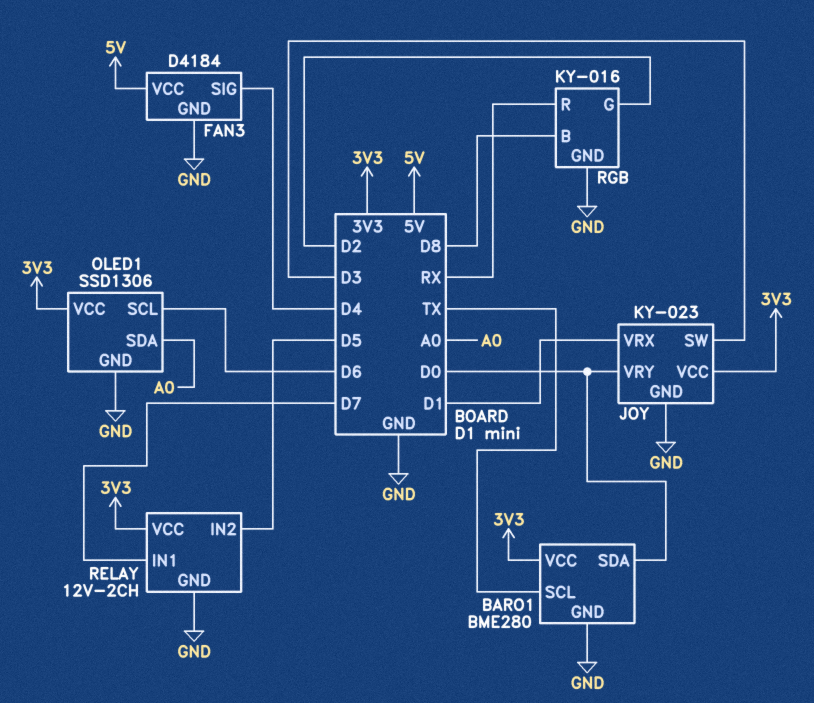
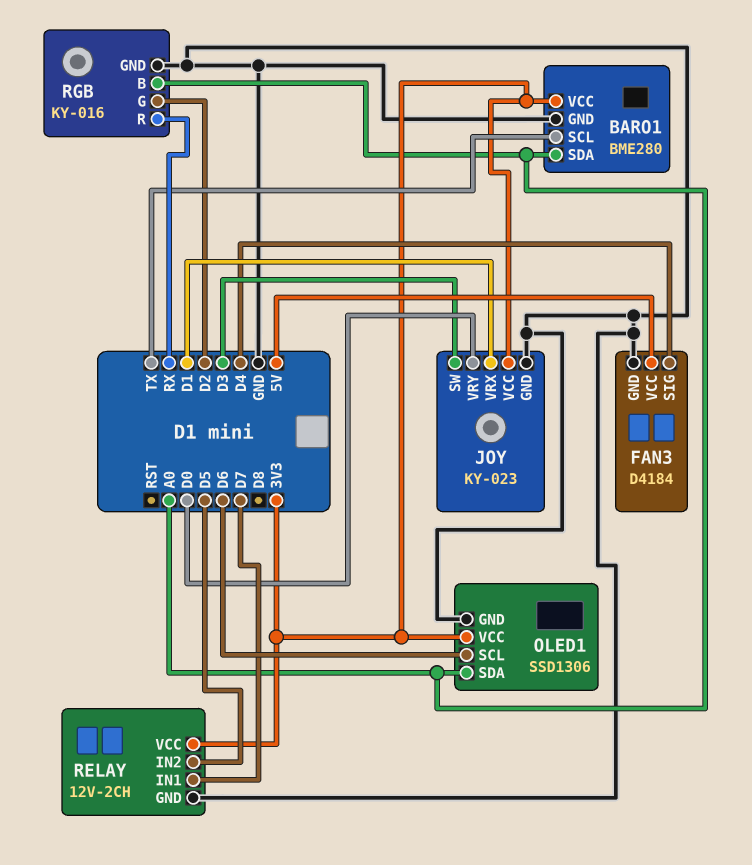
BARO1 pin SDA: D0 -> A0
RGB pin B: D8 -> A0

